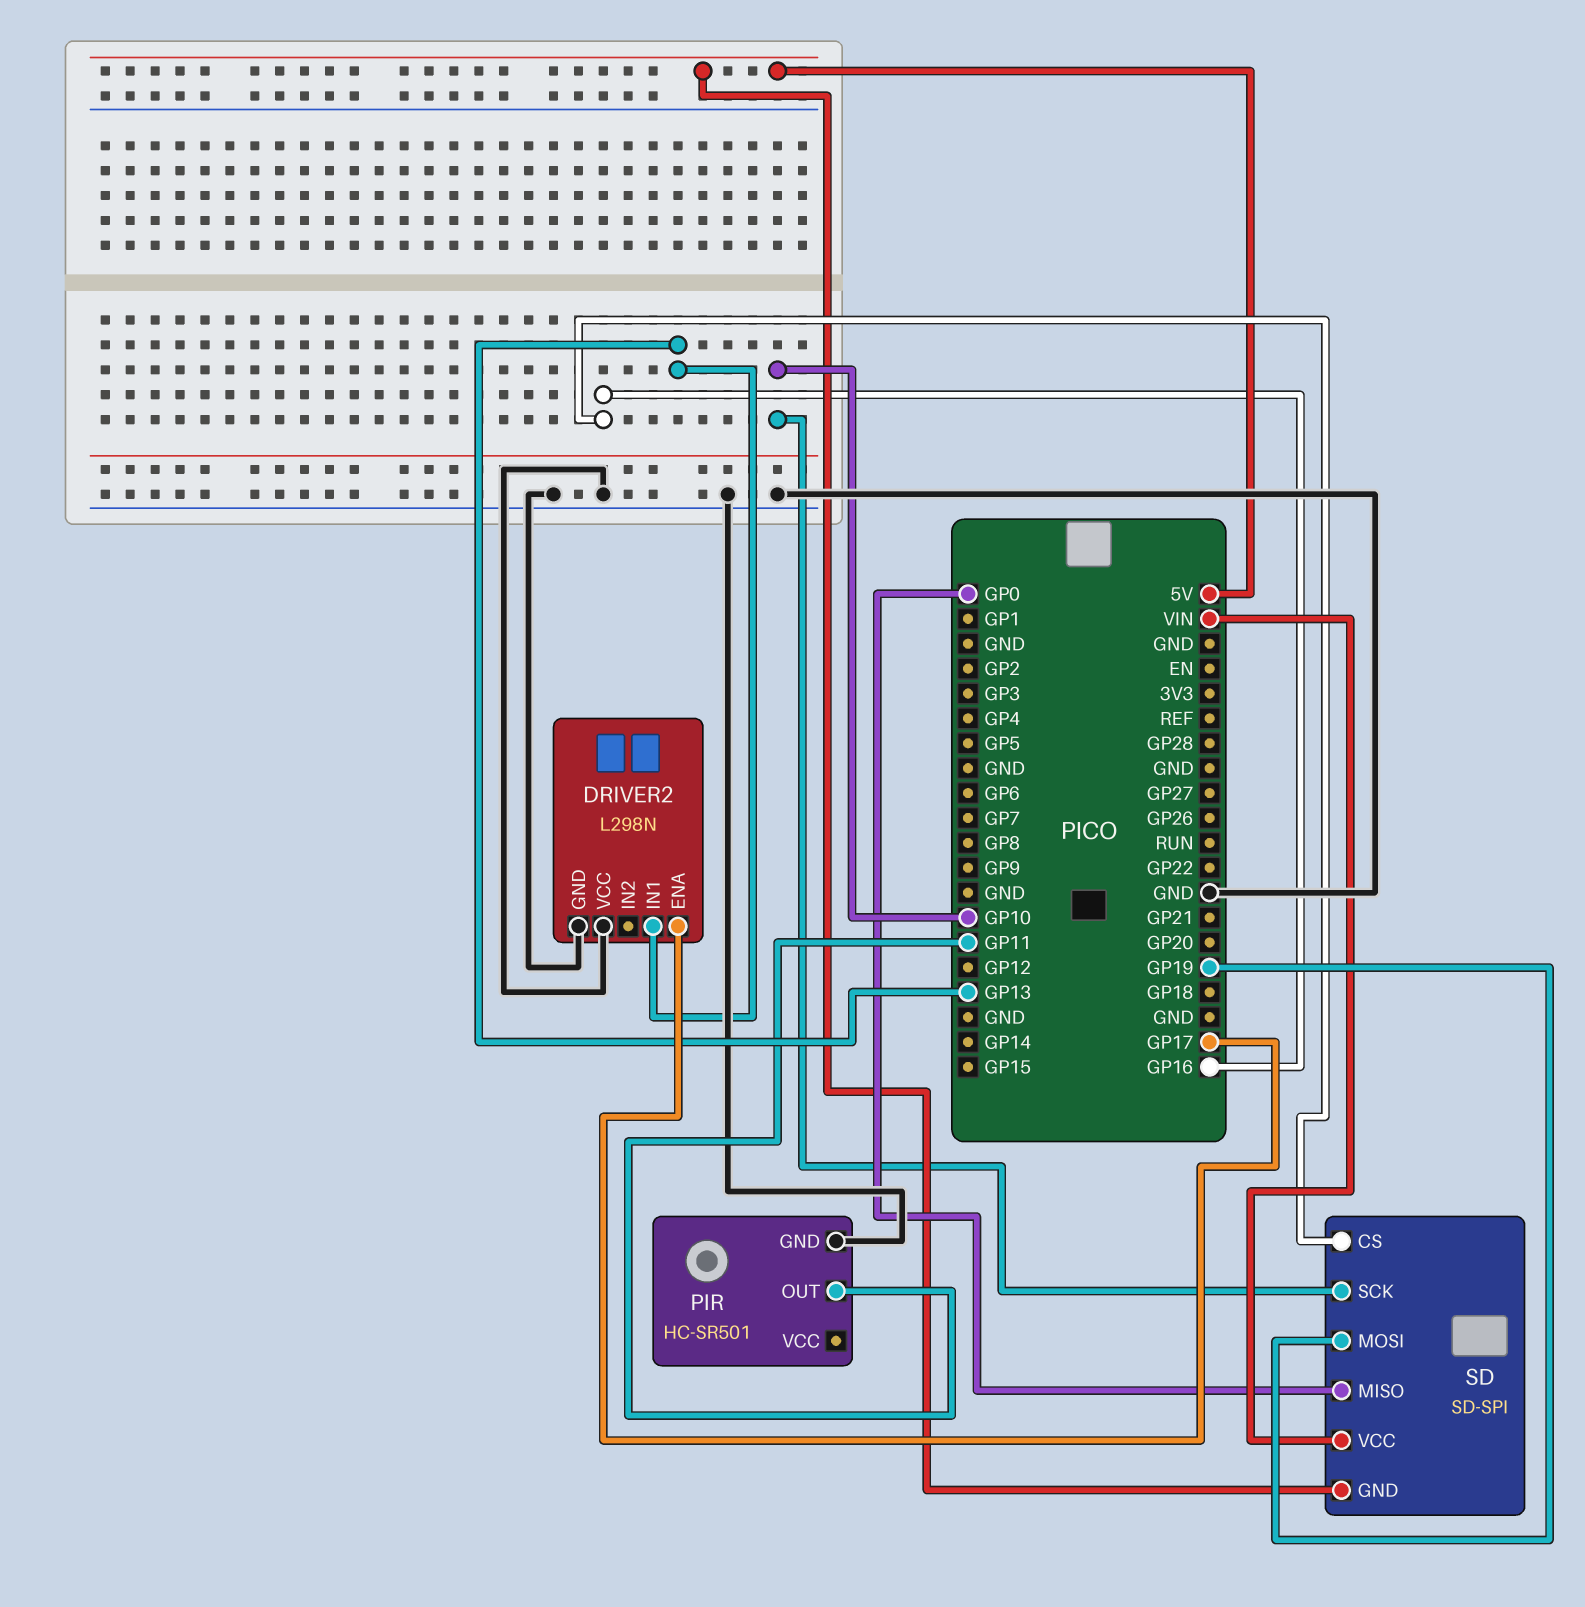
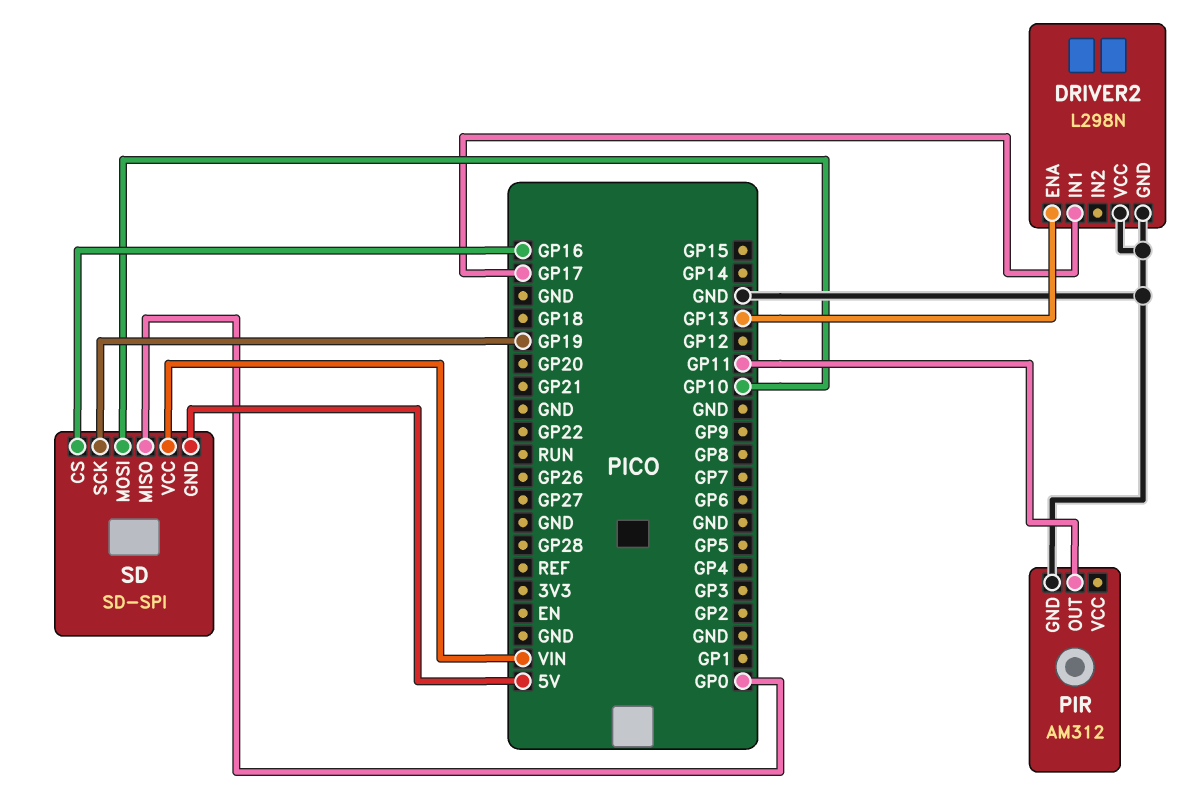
DRIVER2 pin ENA: GP17 -> GP13
DRIVER2 pin IN1: GP13 -> GP17
PIR: HC-SR501 -> AM312
SD pin MOSI: GP19 -> GP10
SD pin SCK: GP10 -> GP19

